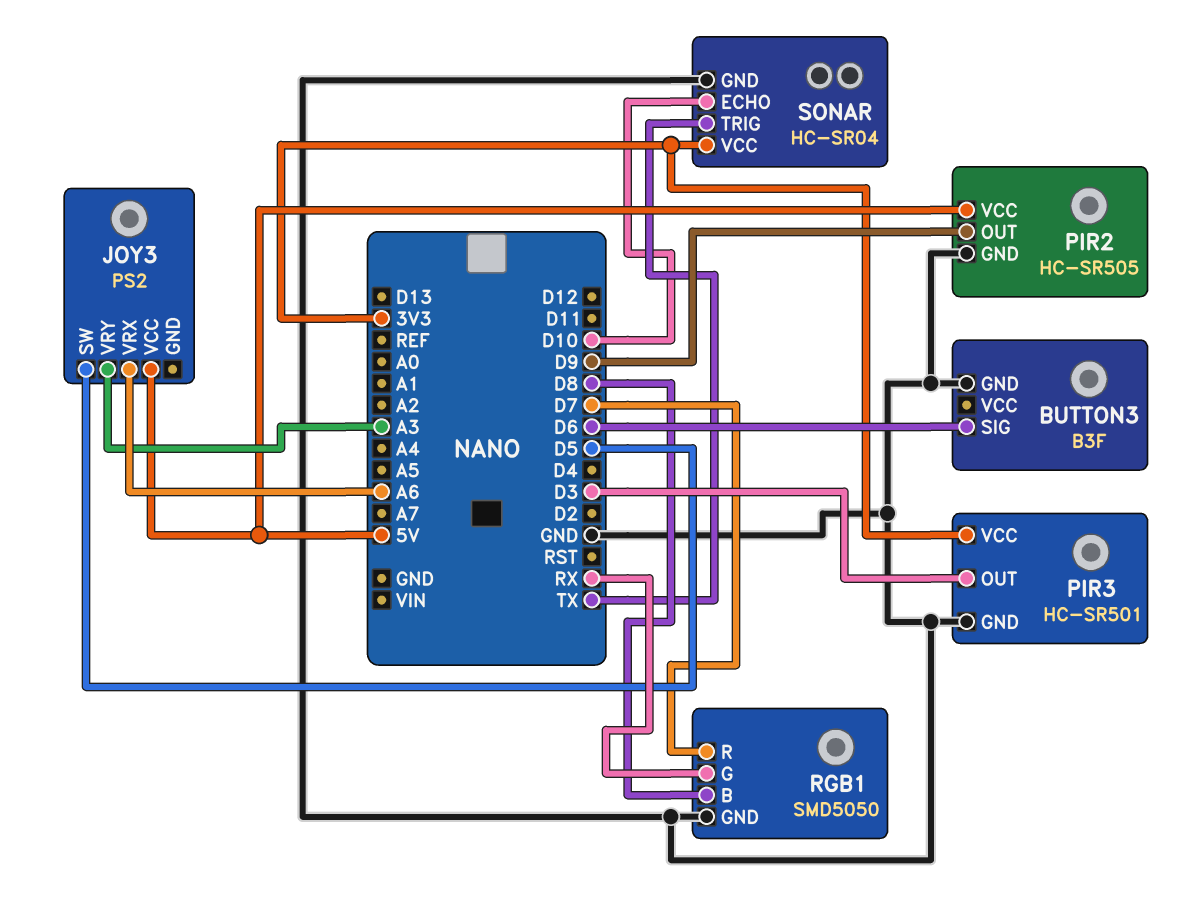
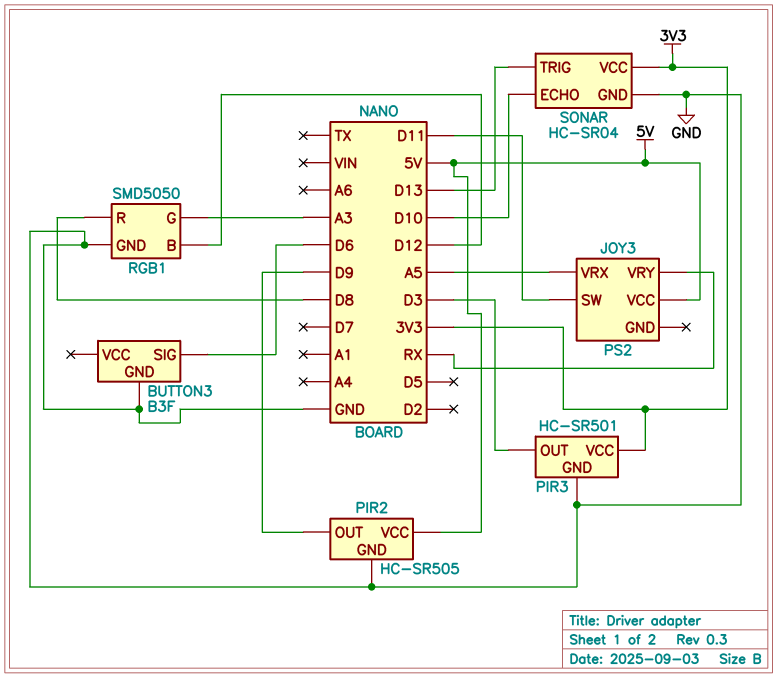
JOY3 pin SW: D5 -> D11
JOY3 pin VRX: A6 -> A5
JOY3 pin VRY: A3 -> RX
RGB1 pin B: D8 -> D12
RGB1 pin G: RX -> A3
RGB1 pin R: D7 -> D8
SONAR pin TRIG: TX -> D13

